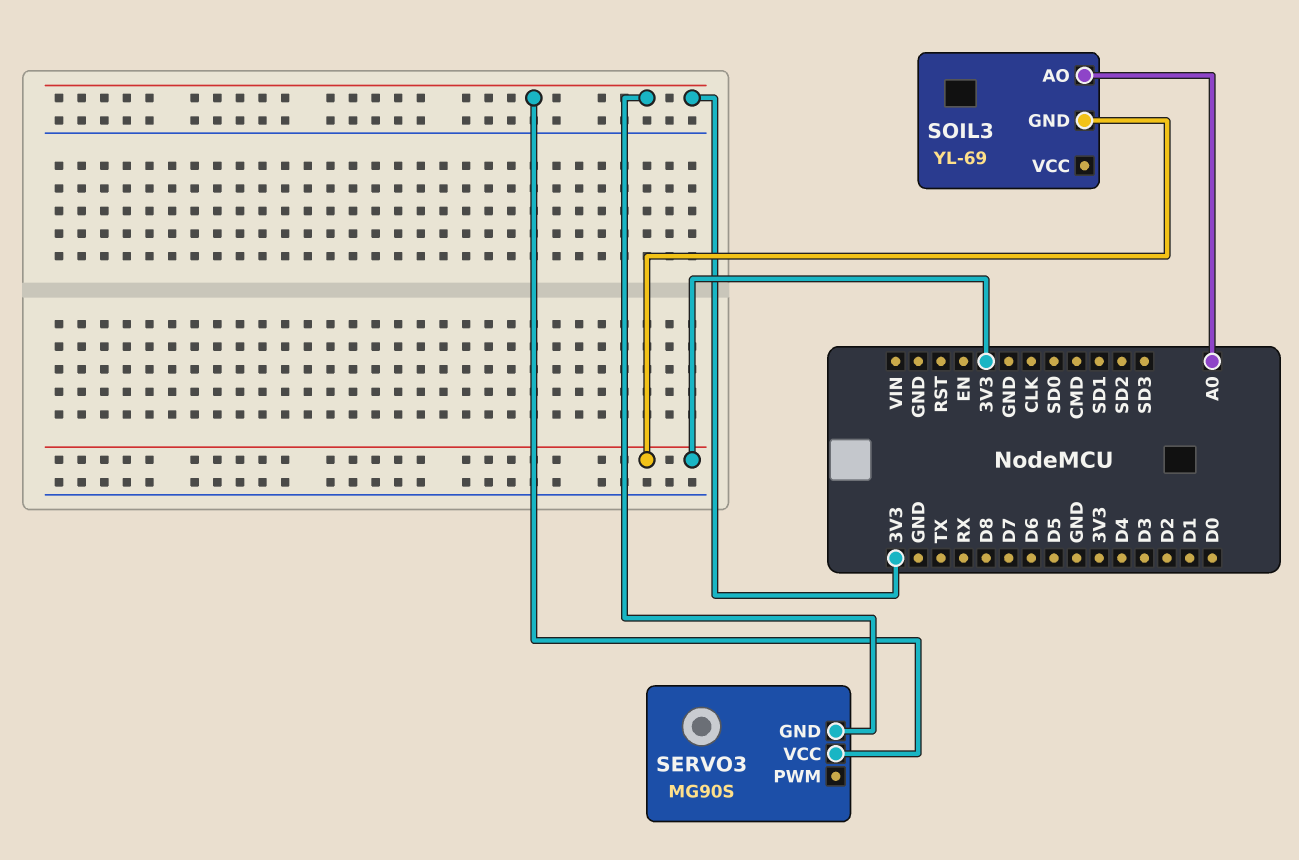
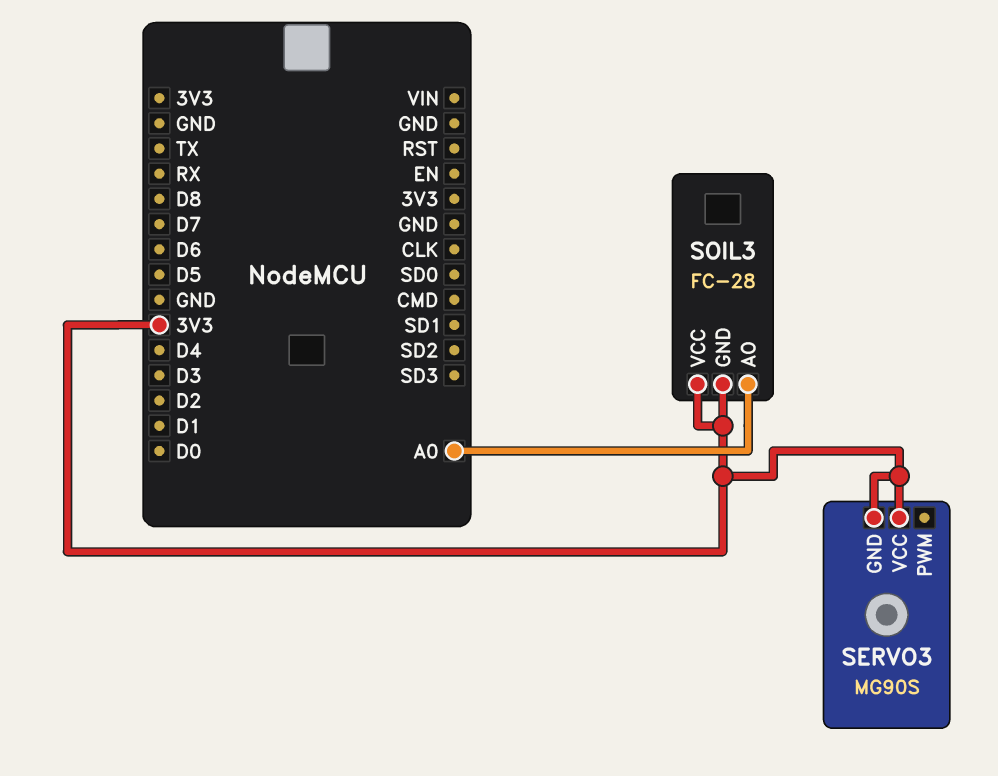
SOIL3: YL-69 -> FC-28
SOIL3 pin VCC: none -> 3V3

